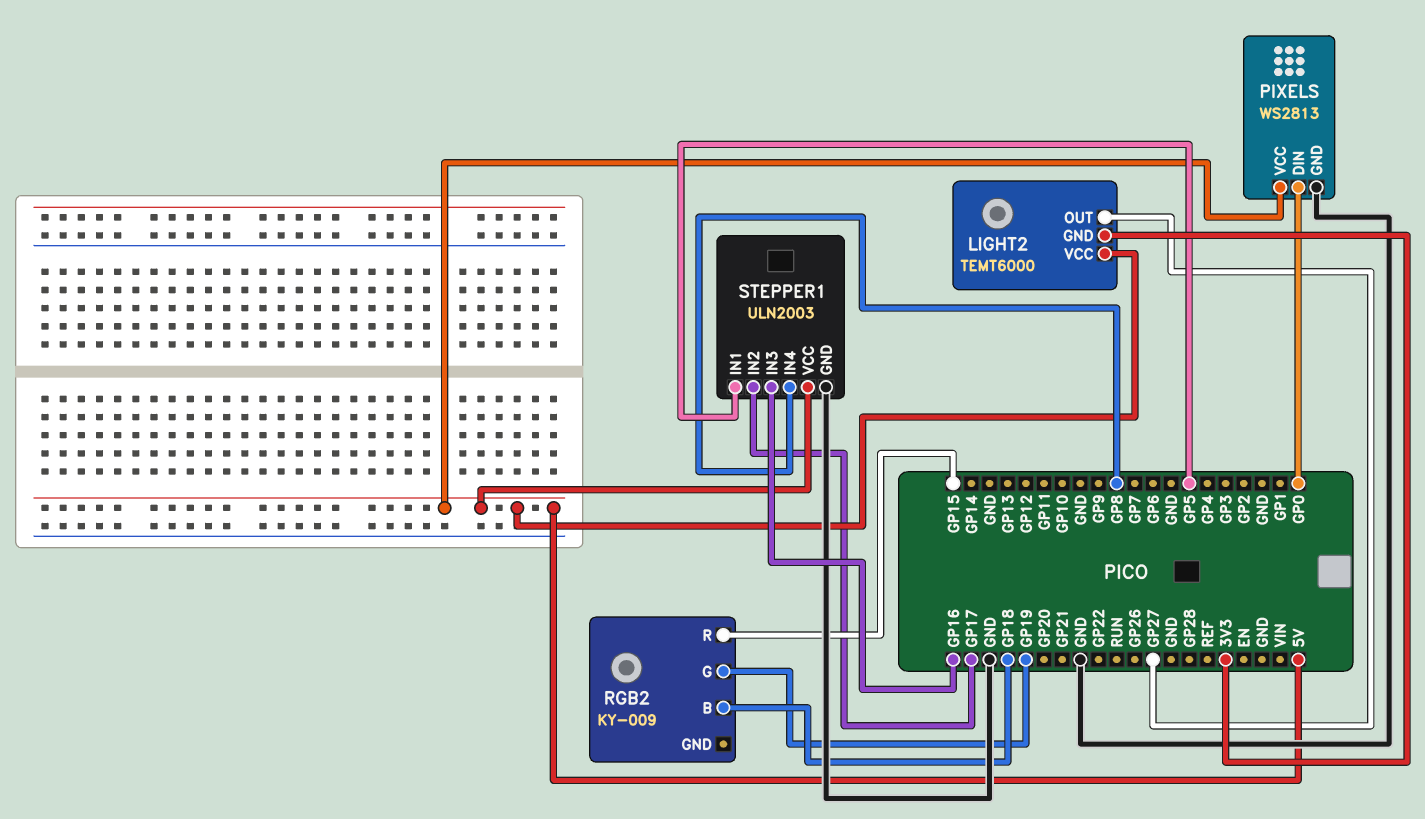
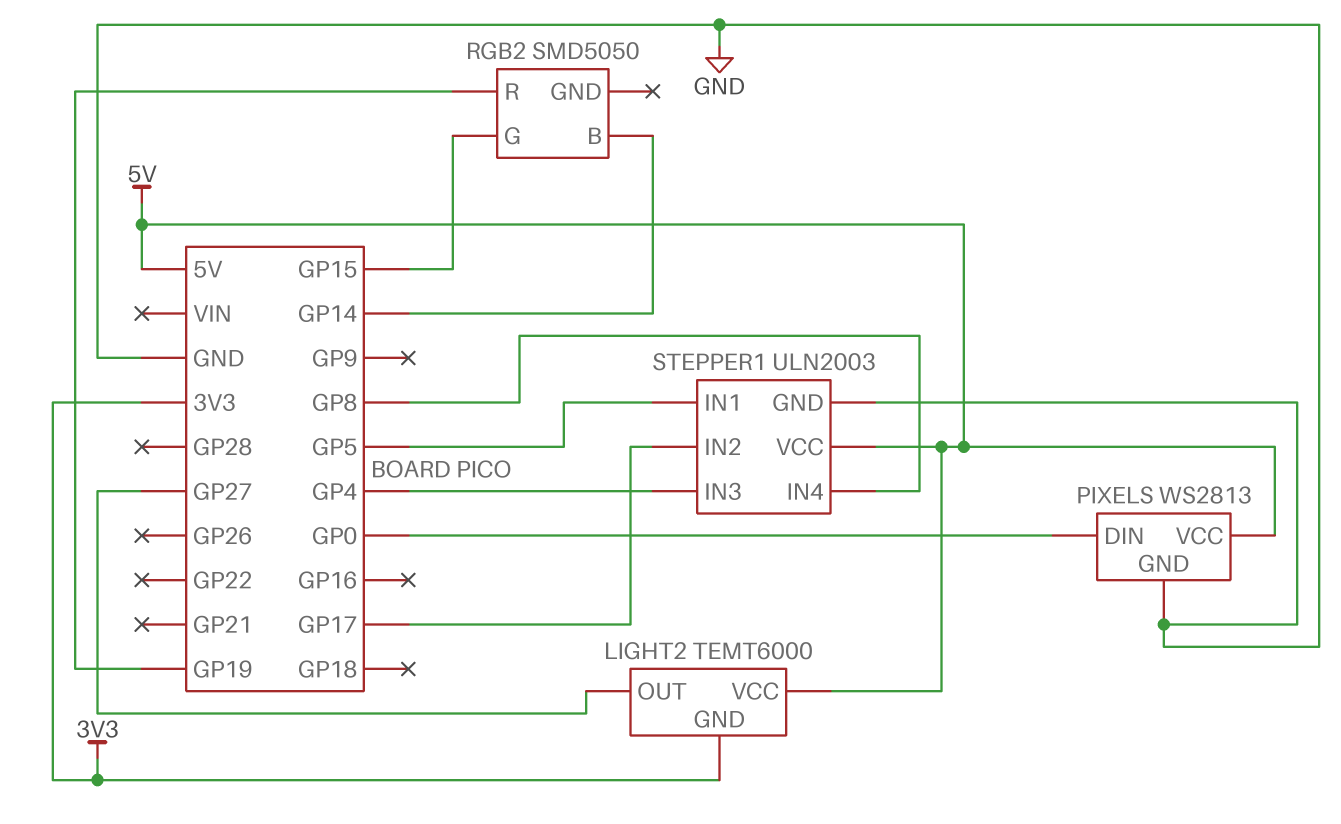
RGB2: KY-009 -> SMD5050
RGB2 pin B: GP18 -> GP14
RGB2 pin G: GP19 -> GP15
RGB2 pin R: GP15 -> GP19
STEPPER1 pin IN3: GP16 -> GP4

